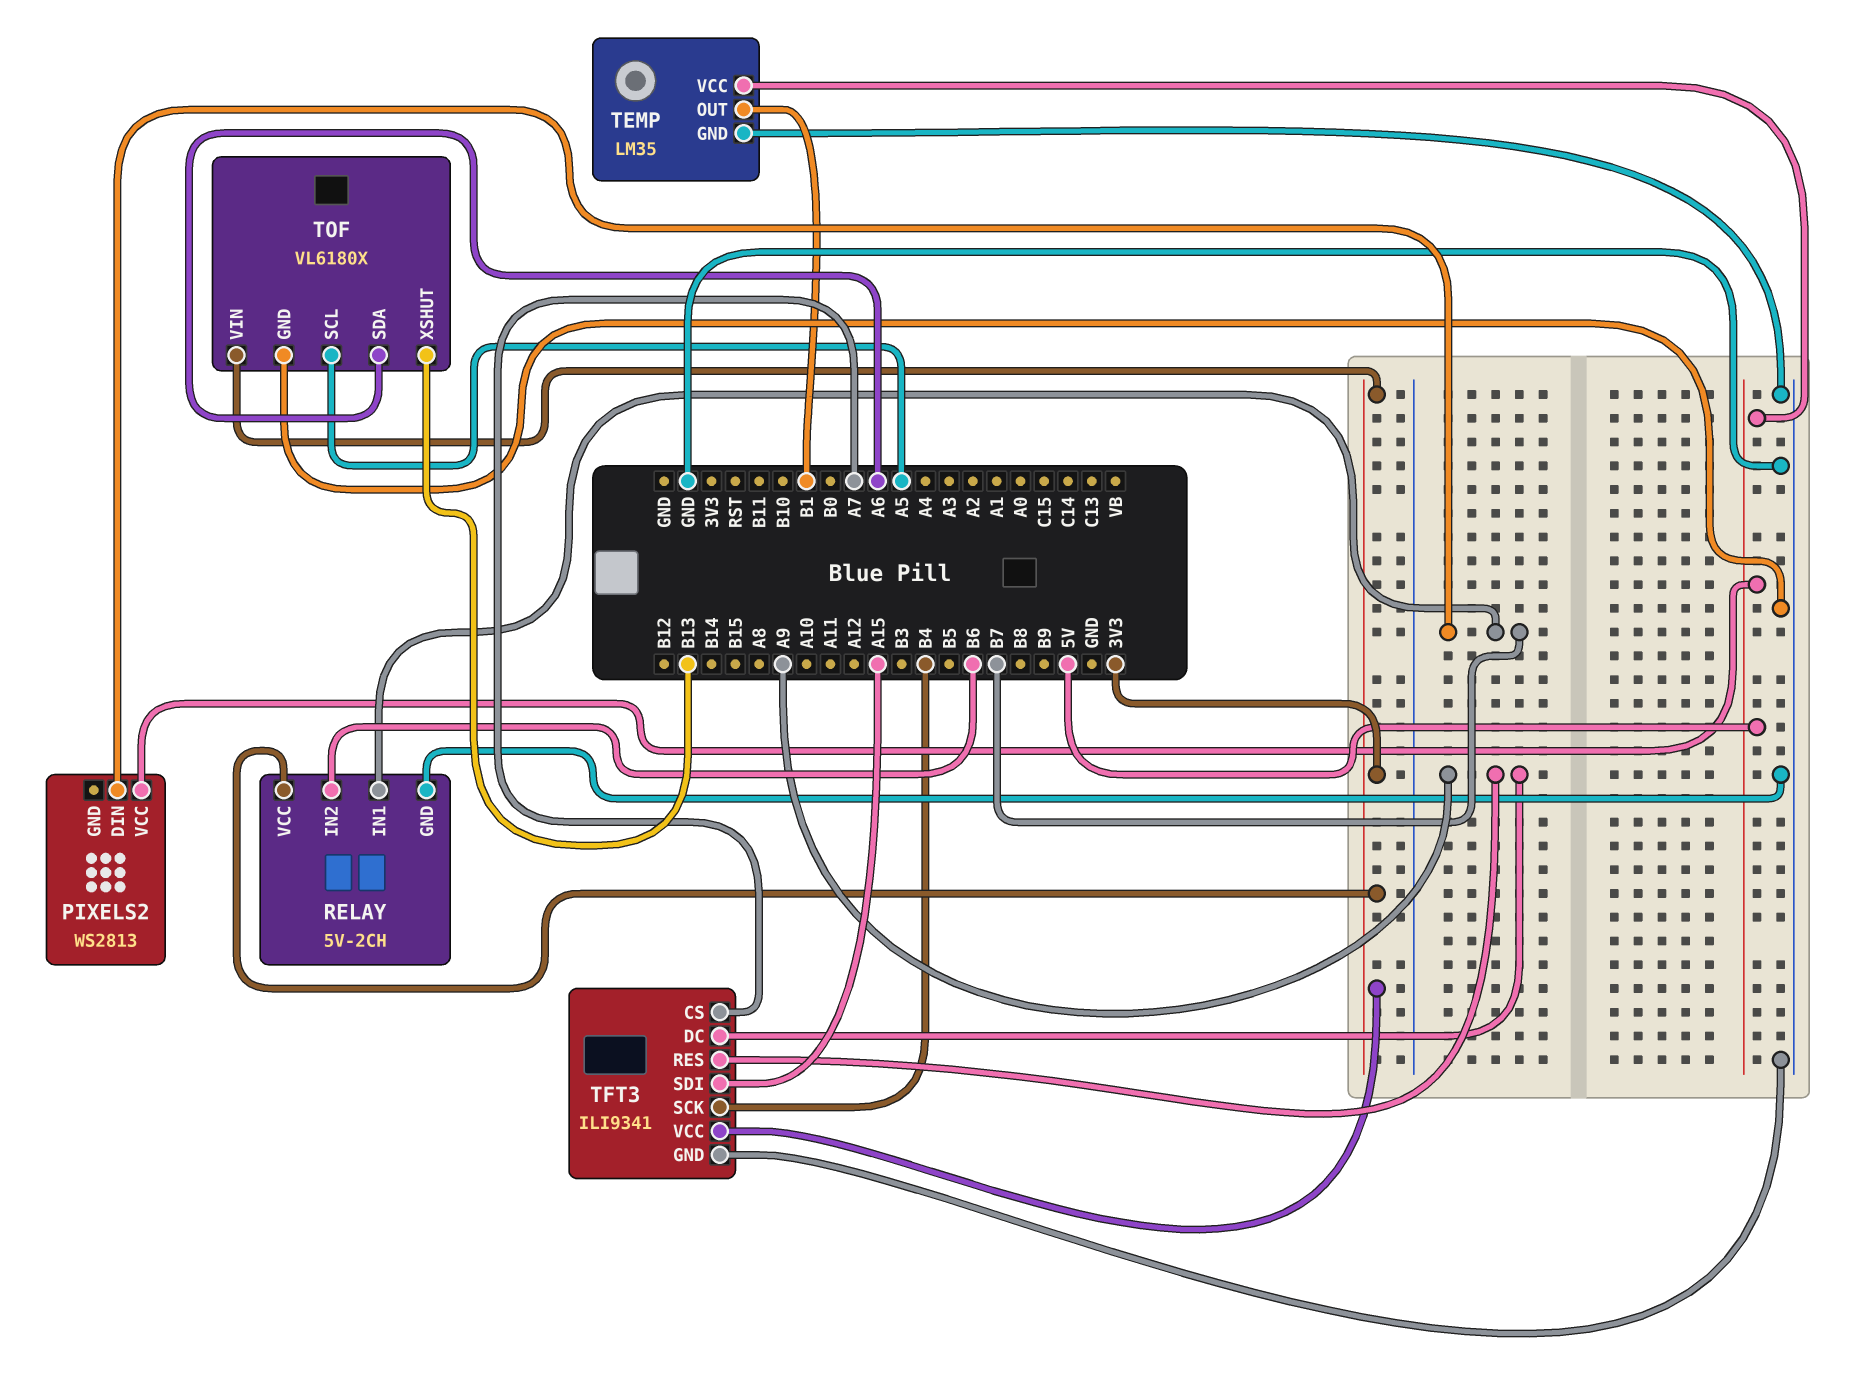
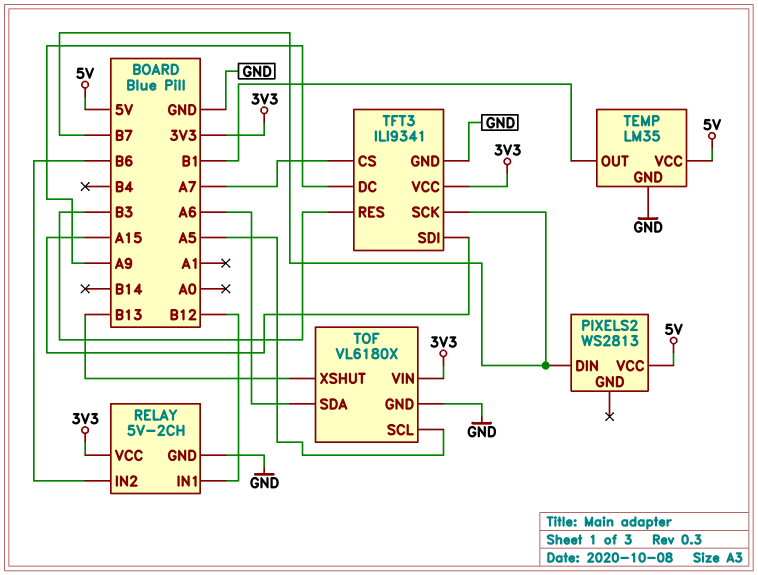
RELAY pin IN1: B7 -> B12
TFT3 pin RES: A9 -> B3
TFT3 pin SCK: B4 -> B7

